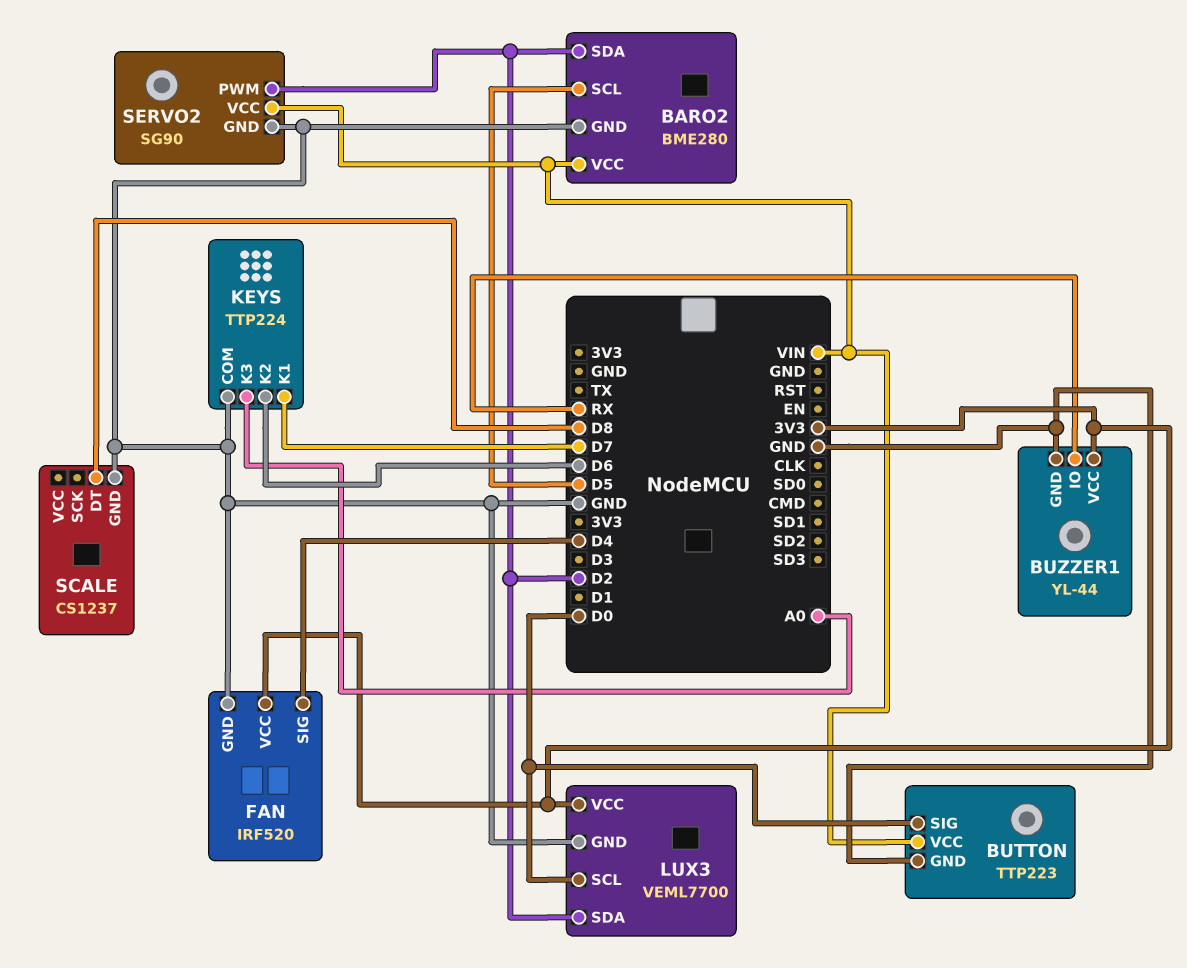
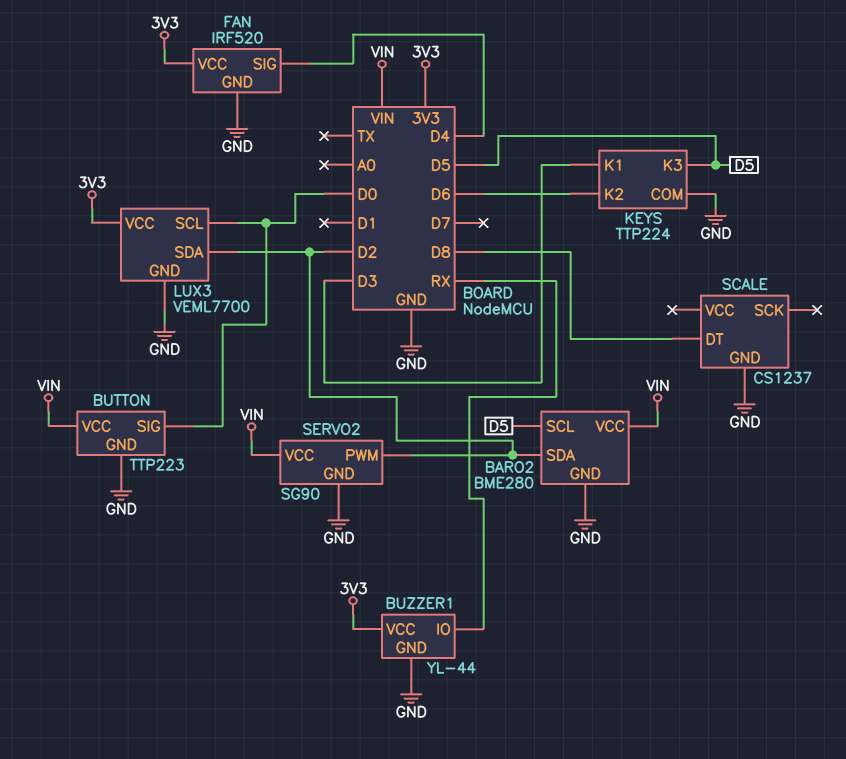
KEYS pin K1: D7 -> D3
KEYS pin K3: A0 -> D5

